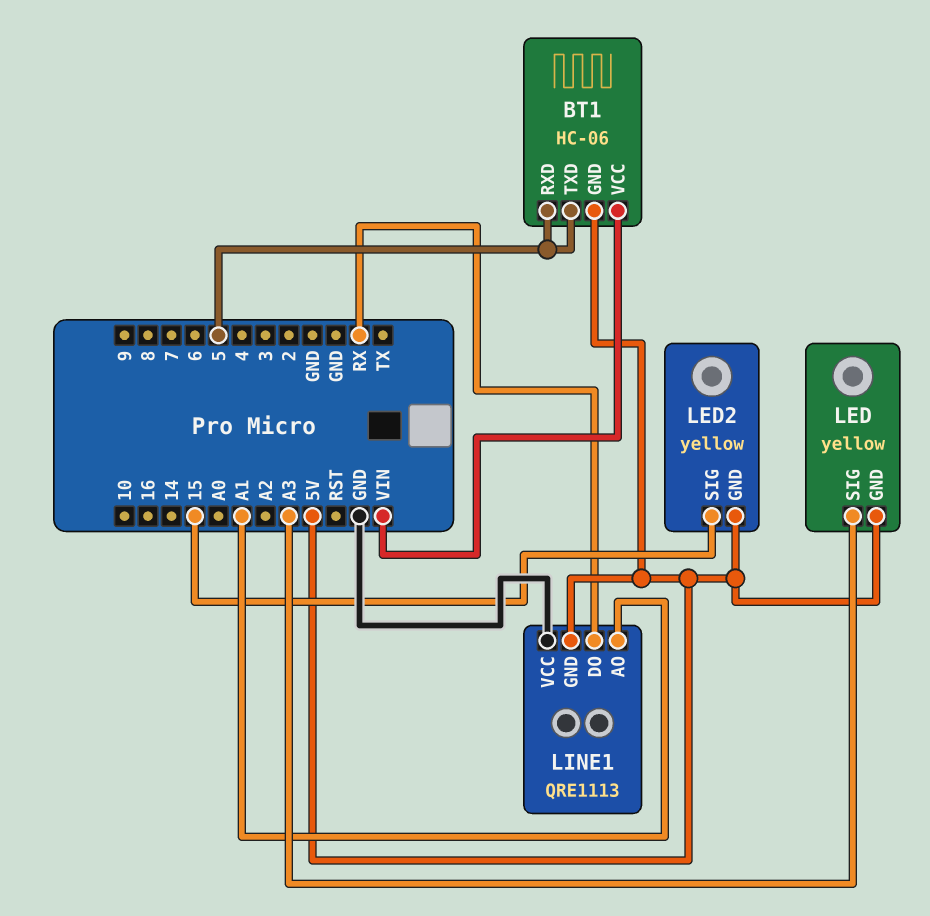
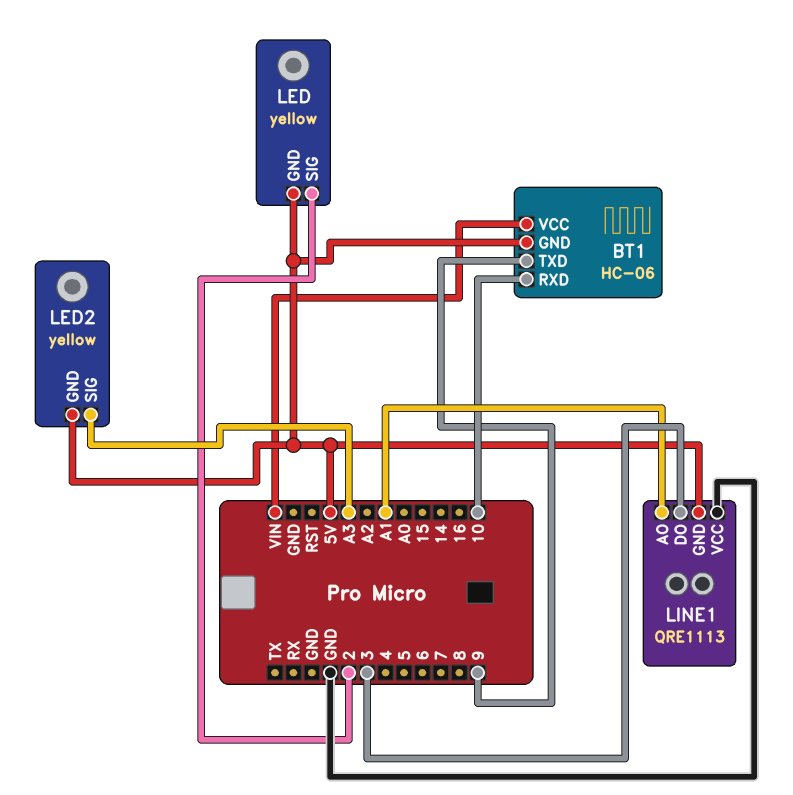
BT1 pin RXD: 5 -> 10
BT1 pin TXD: 5 -> 9
LED pin SIG: A3 -> 2
LED2 pin SIG: 15 -> A3
LINE1 pin DO: RX -> 3

